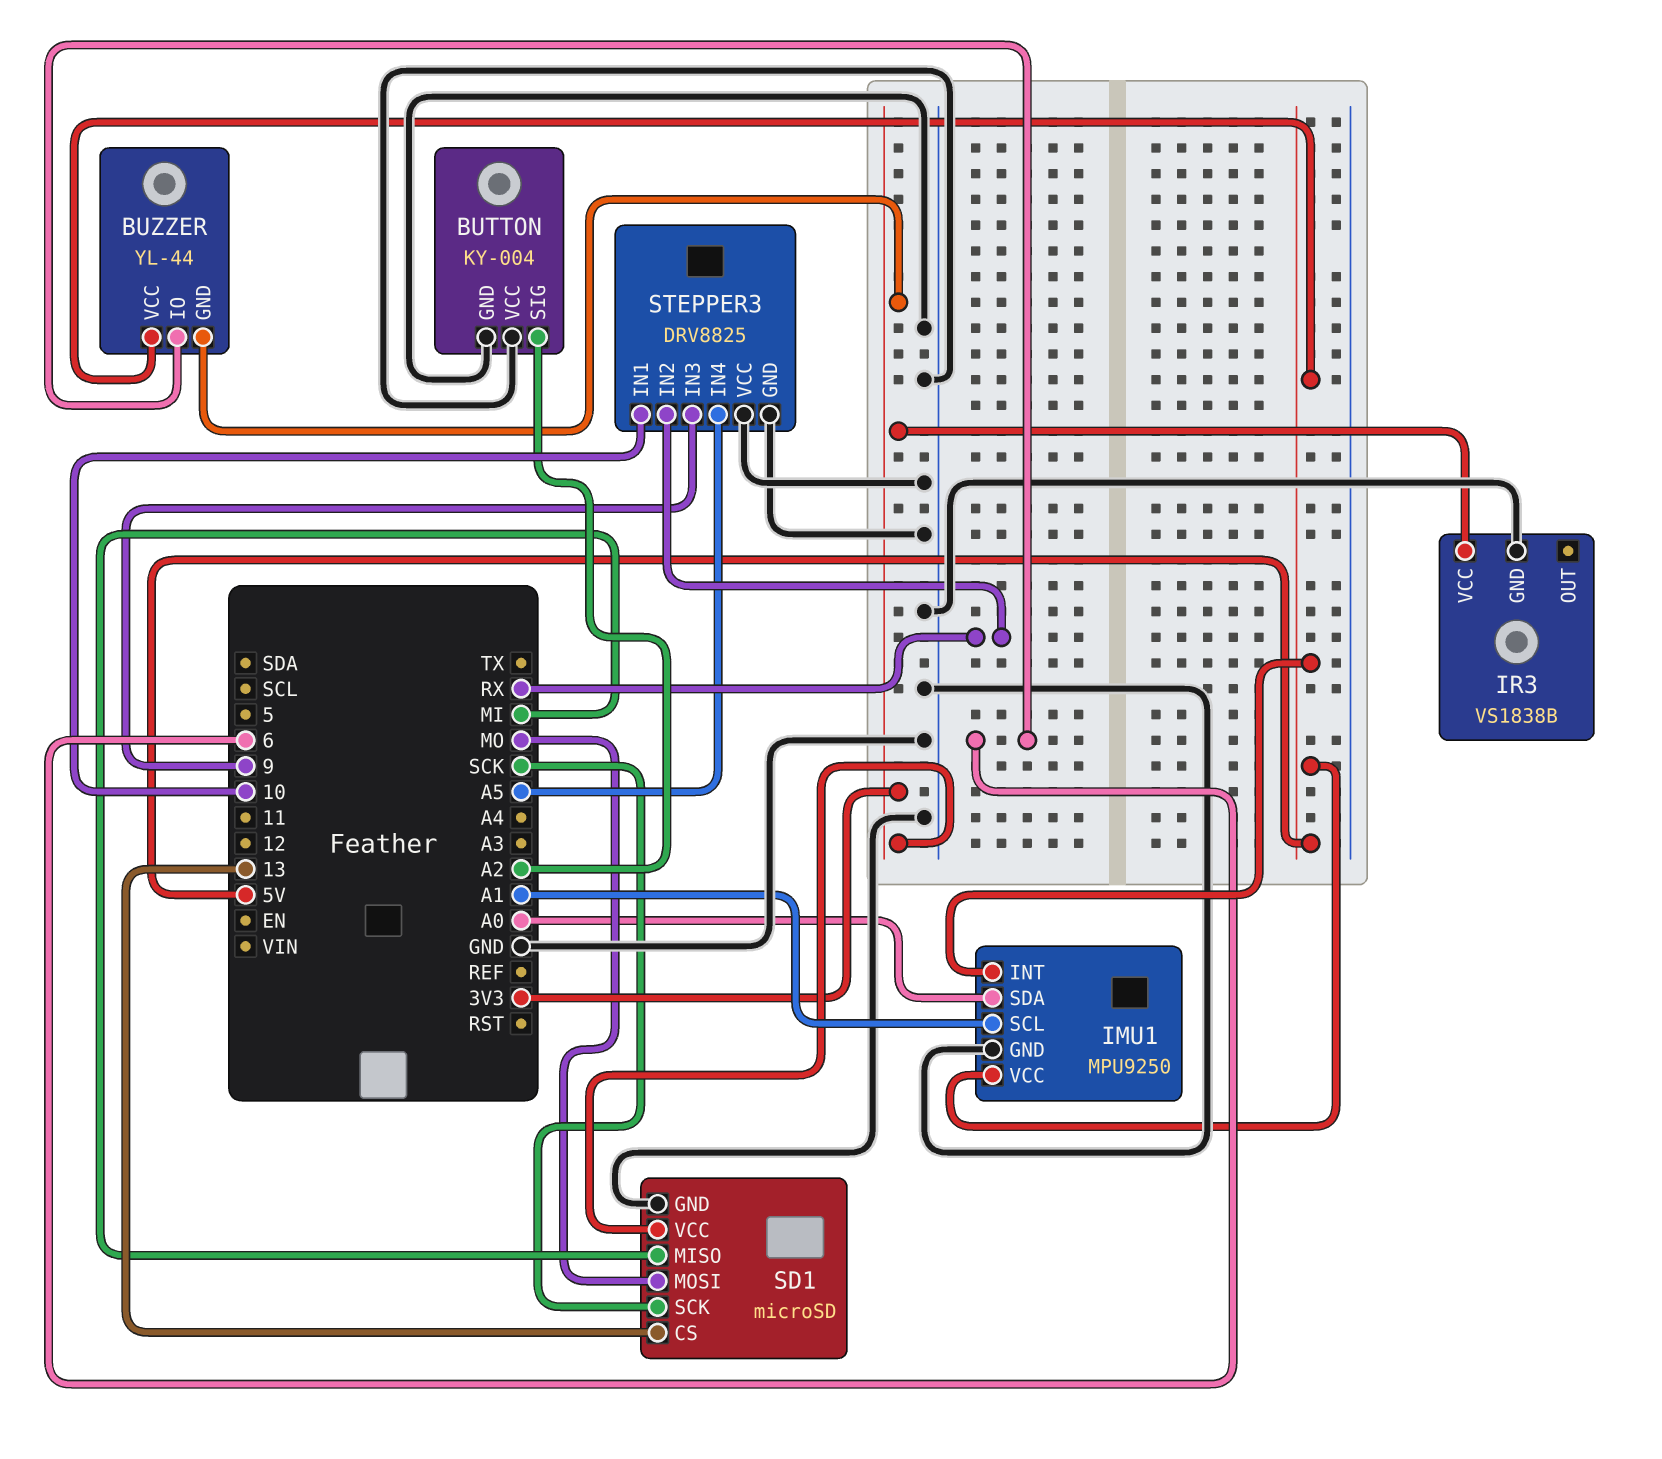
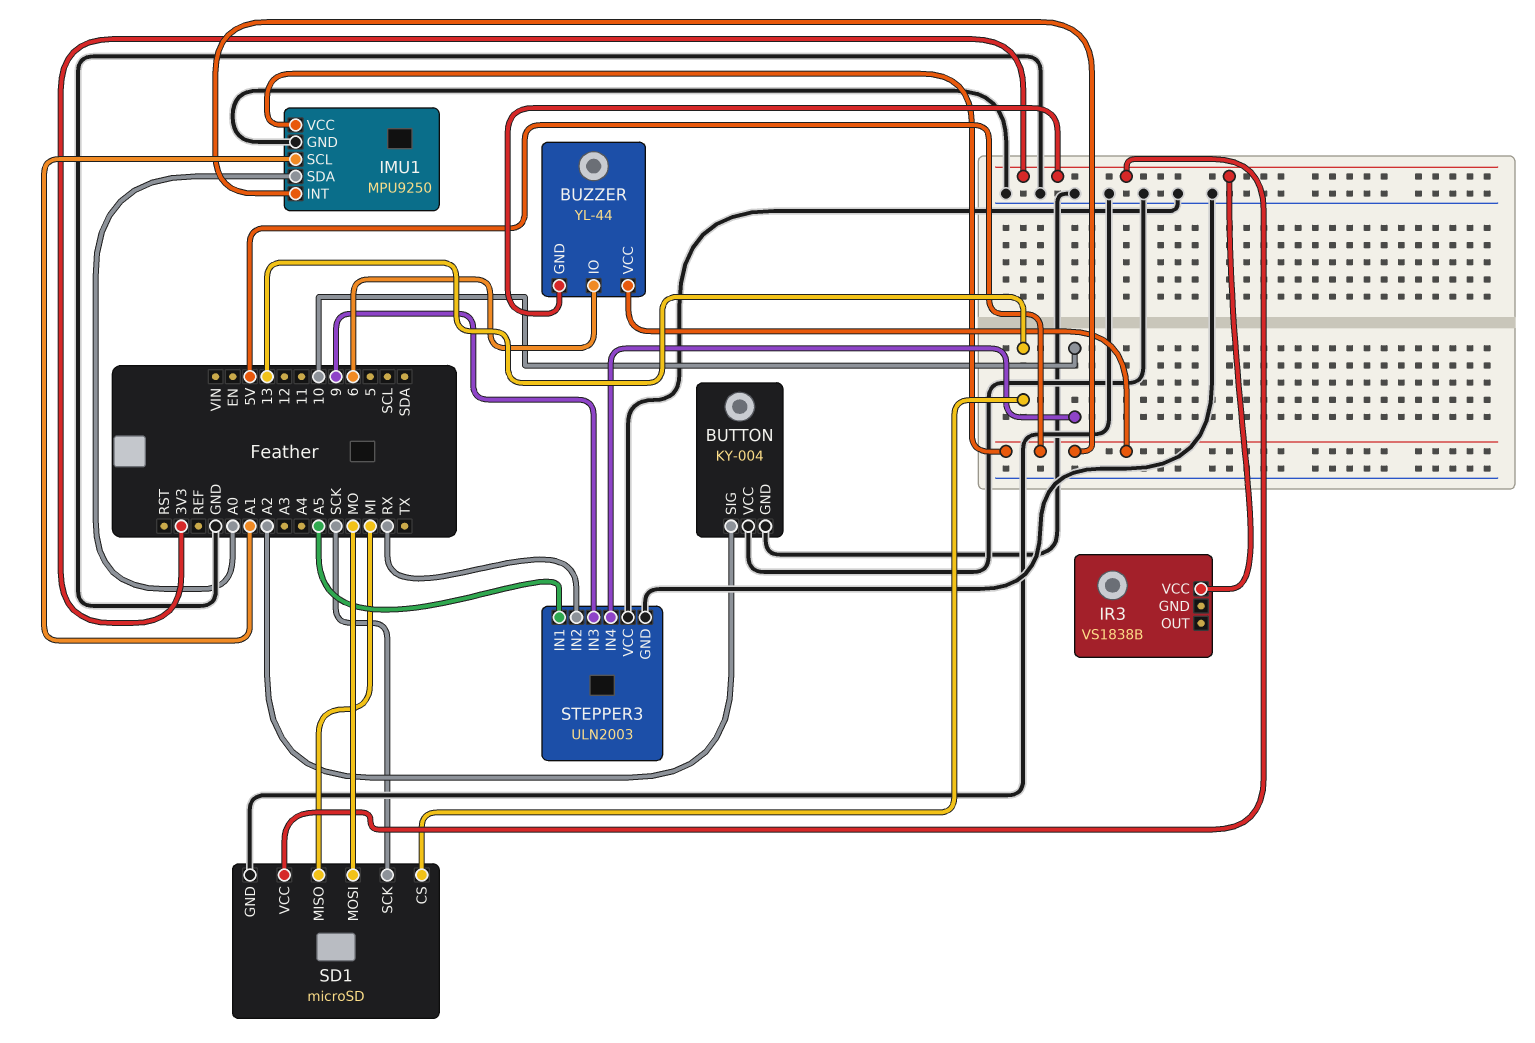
IR3 pin GND: GND -> none
STEPPER3: DRV8825 -> ULN2003
STEPPER3 pin IN1: 10 -> A5
STEPPER3 pin IN4: A5 -> 10

